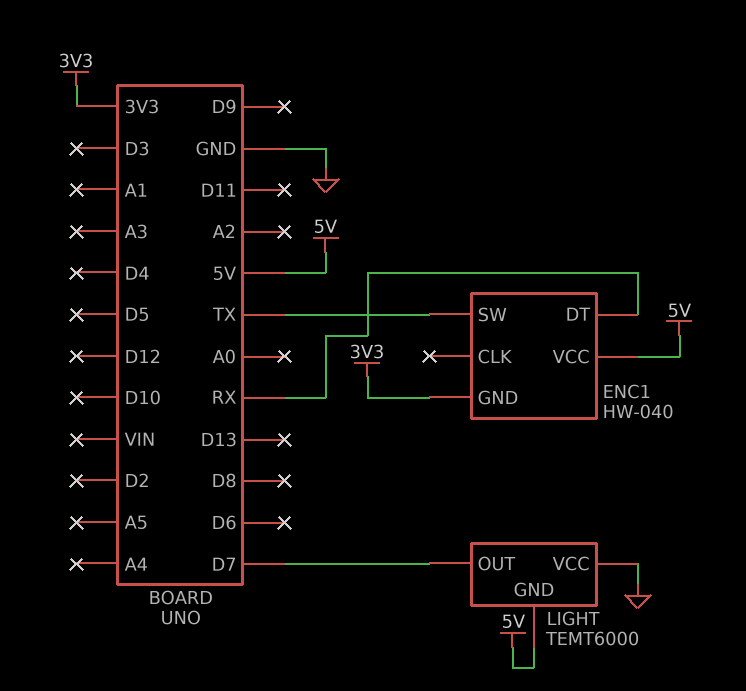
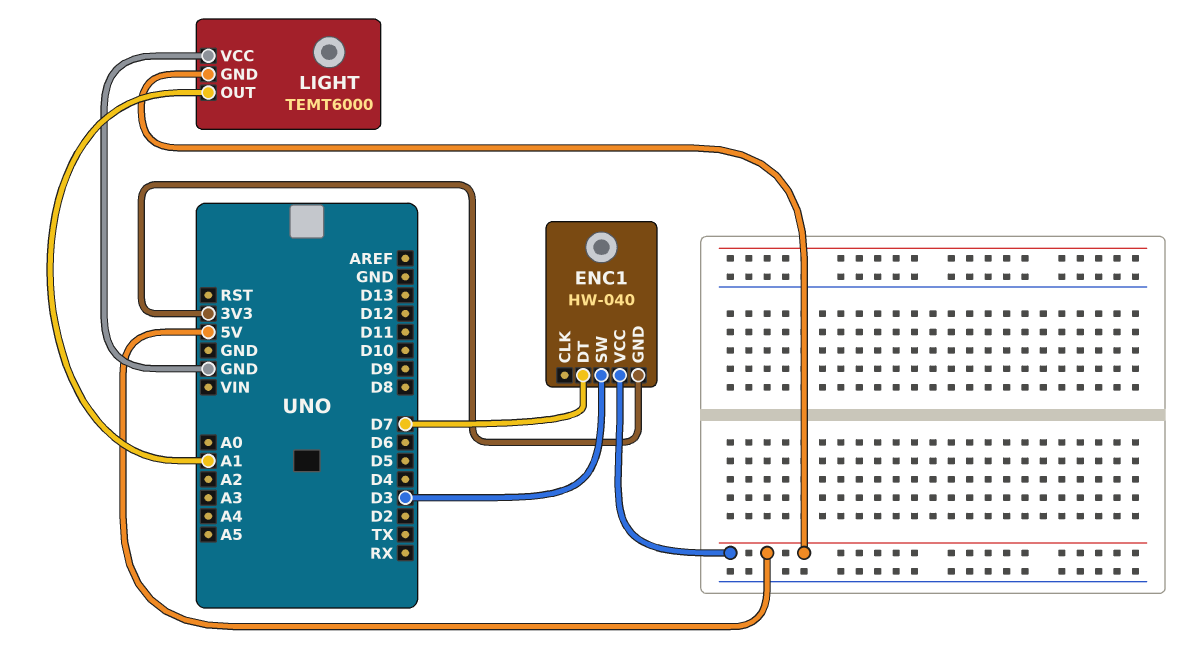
ENC1 pin DT: RX -> D7
ENC1 pin SW: TX -> D3
LIGHT pin OUT: D7 -> A1

